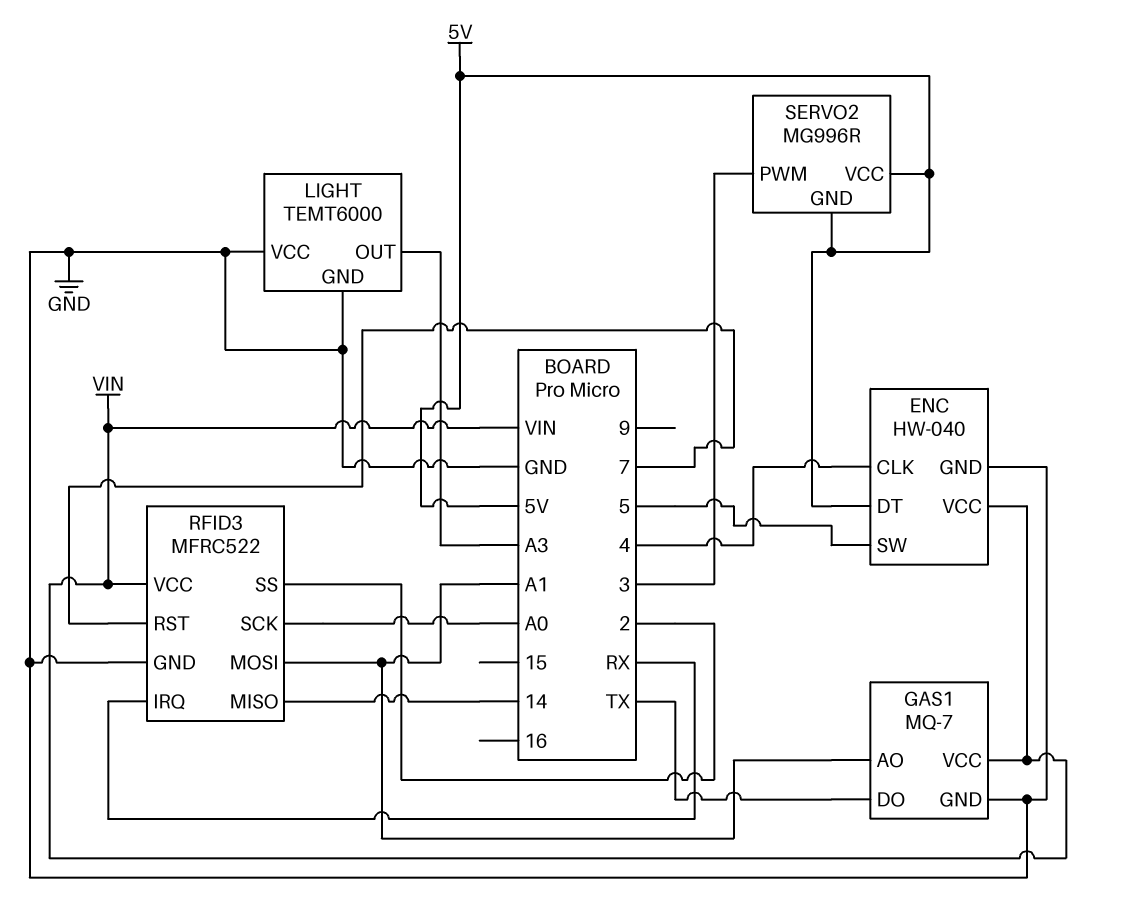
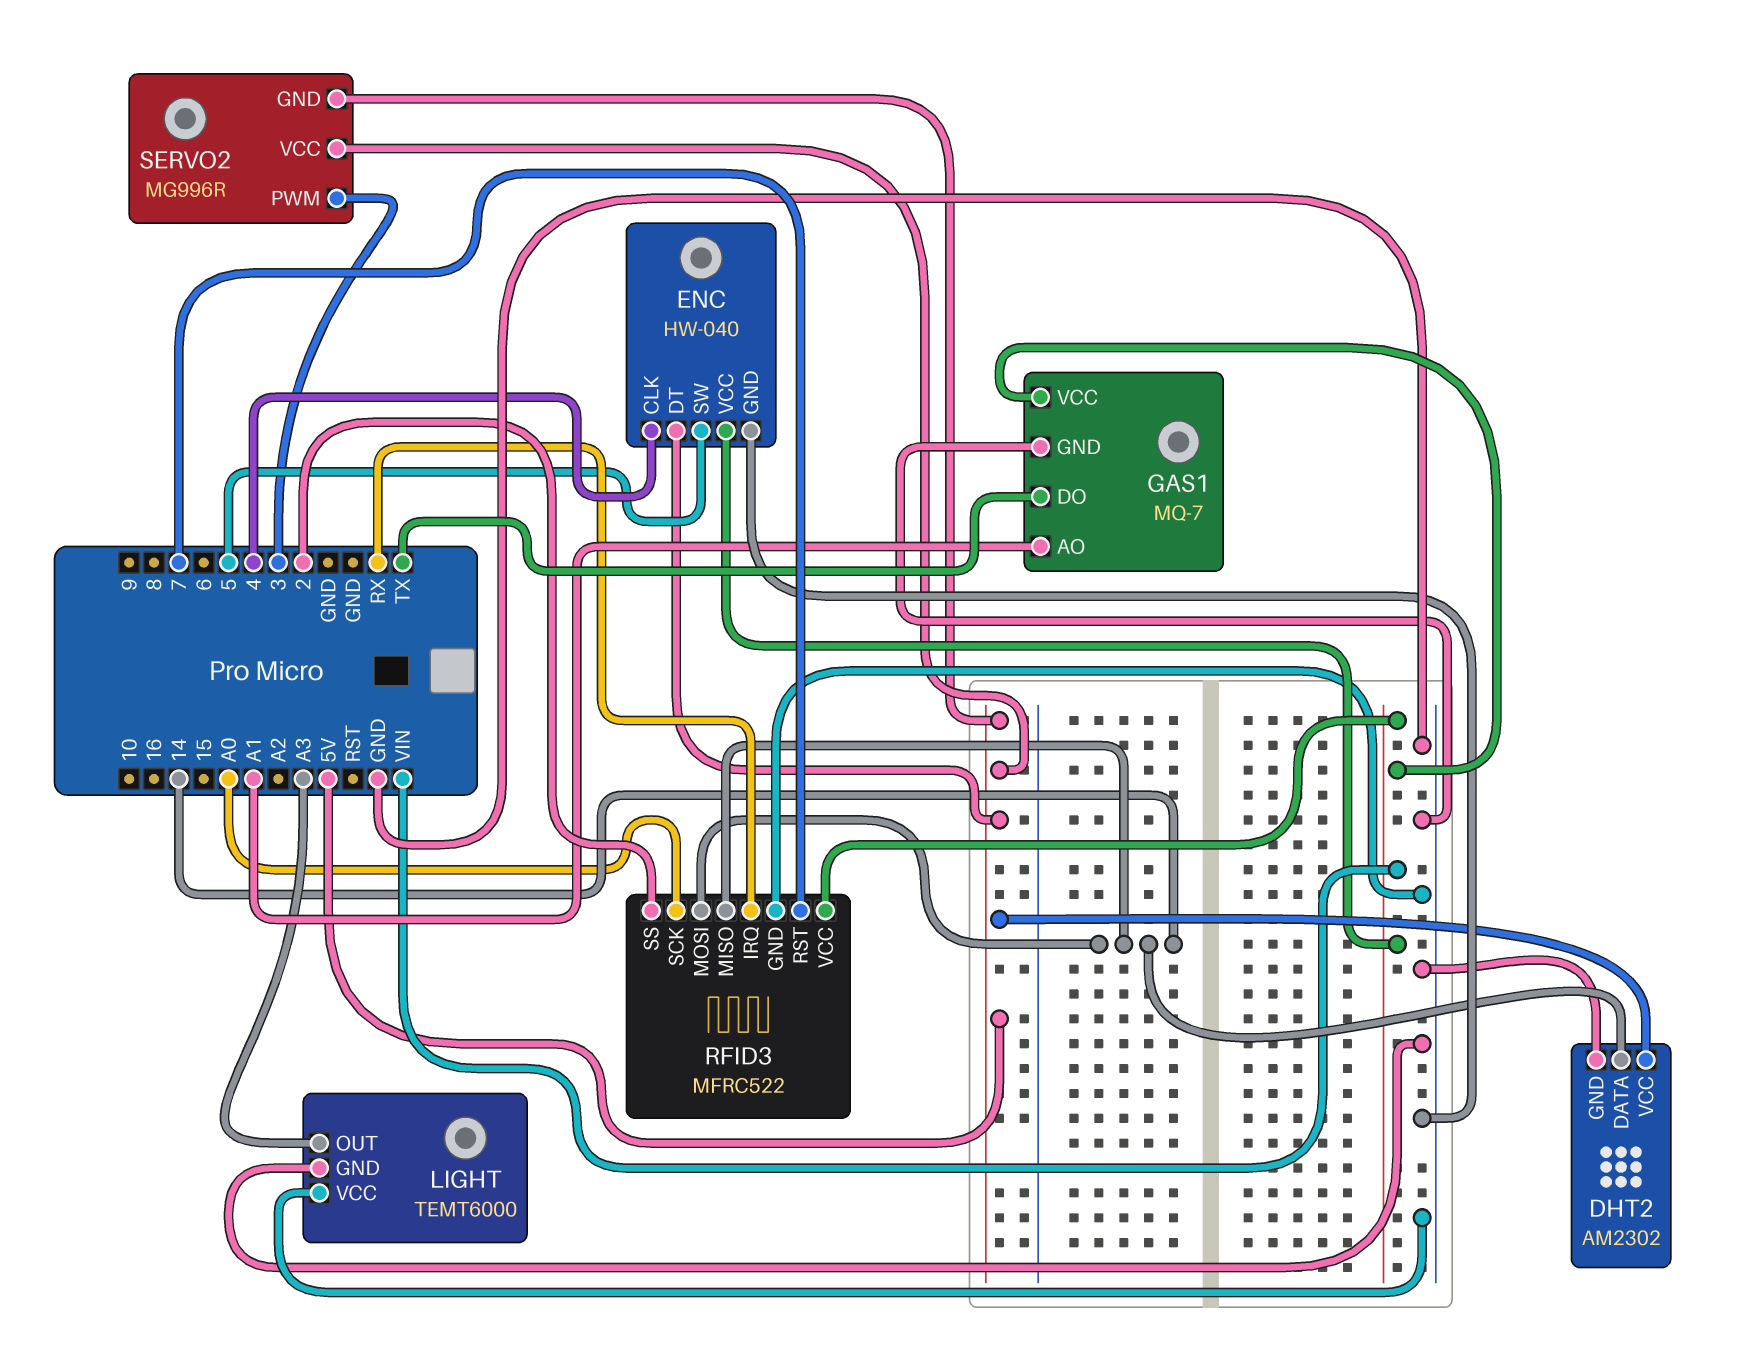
DHT2: none -> AM2302
DHT2 pin DATA: none -> 14
DHT2 pin GND: none -> GND
DHT2 pin VCC: none -> 5V
RFID3 pin MOSI: A1 -> 14

